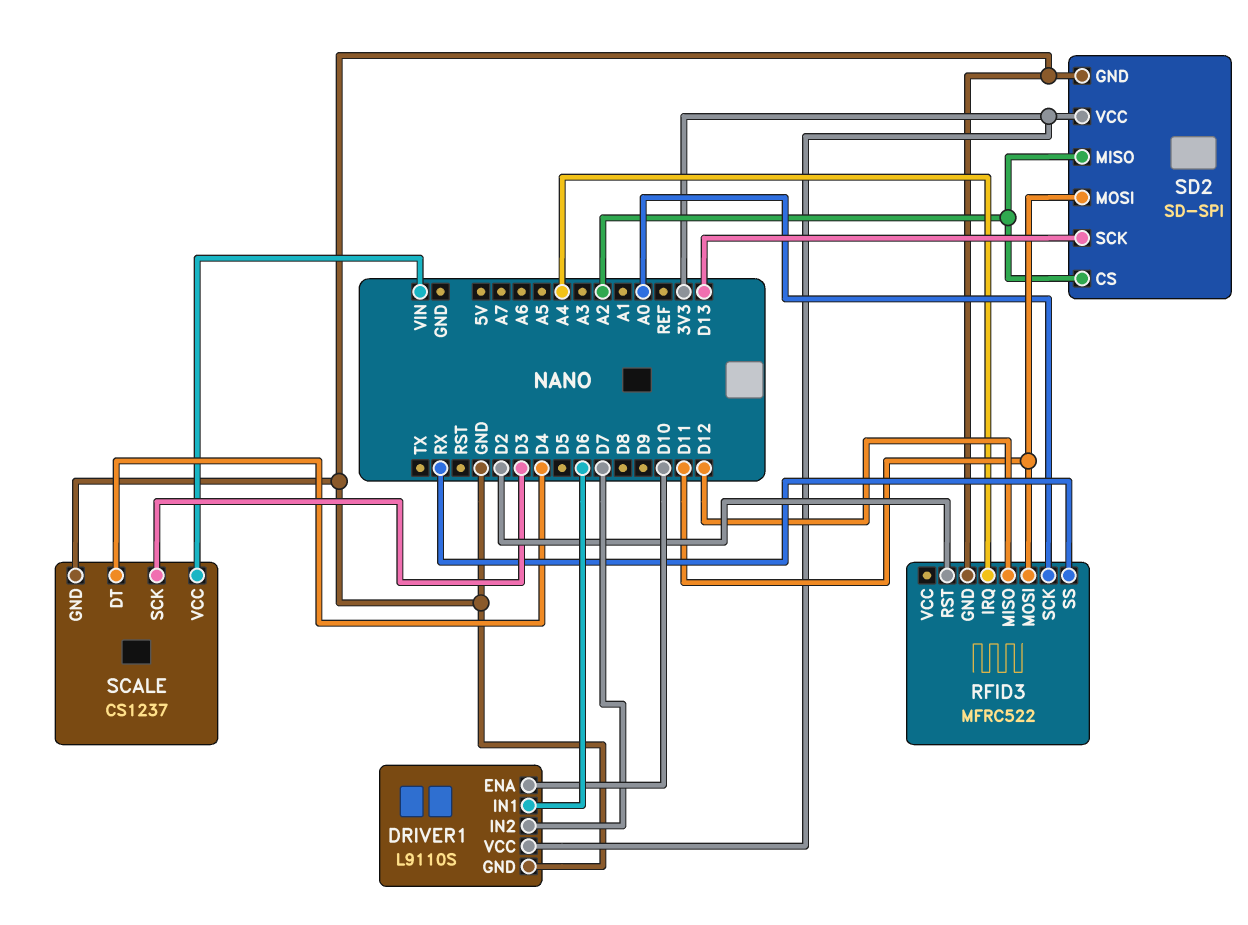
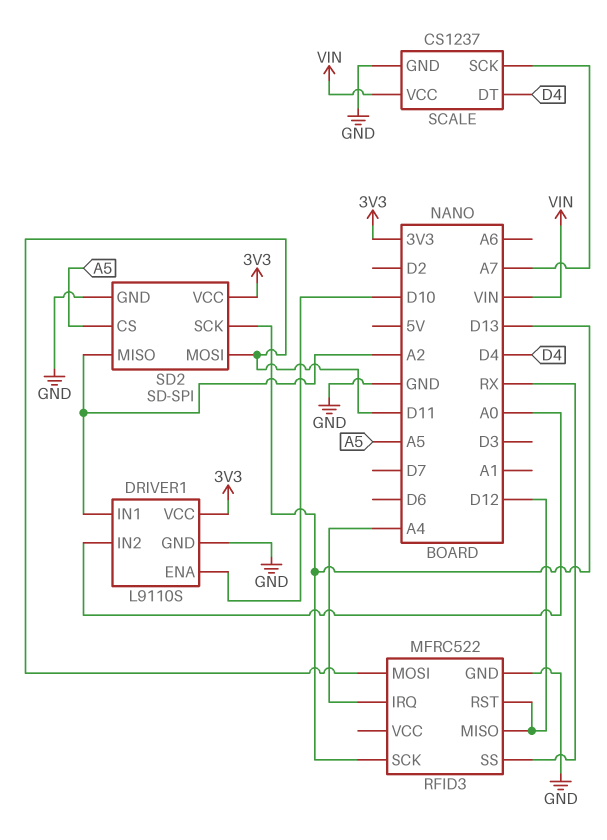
DRIVER1 pin IN1: D6 -> A2
DRIVER1 pin IN2: D7 -> A0
RFID3 pin RST: D2 -> D12
RFID3 pin SCK: A0 -> D13
SCALE pin SCK: D3 -> A7
SD2 pin CS: A2 -> A5

